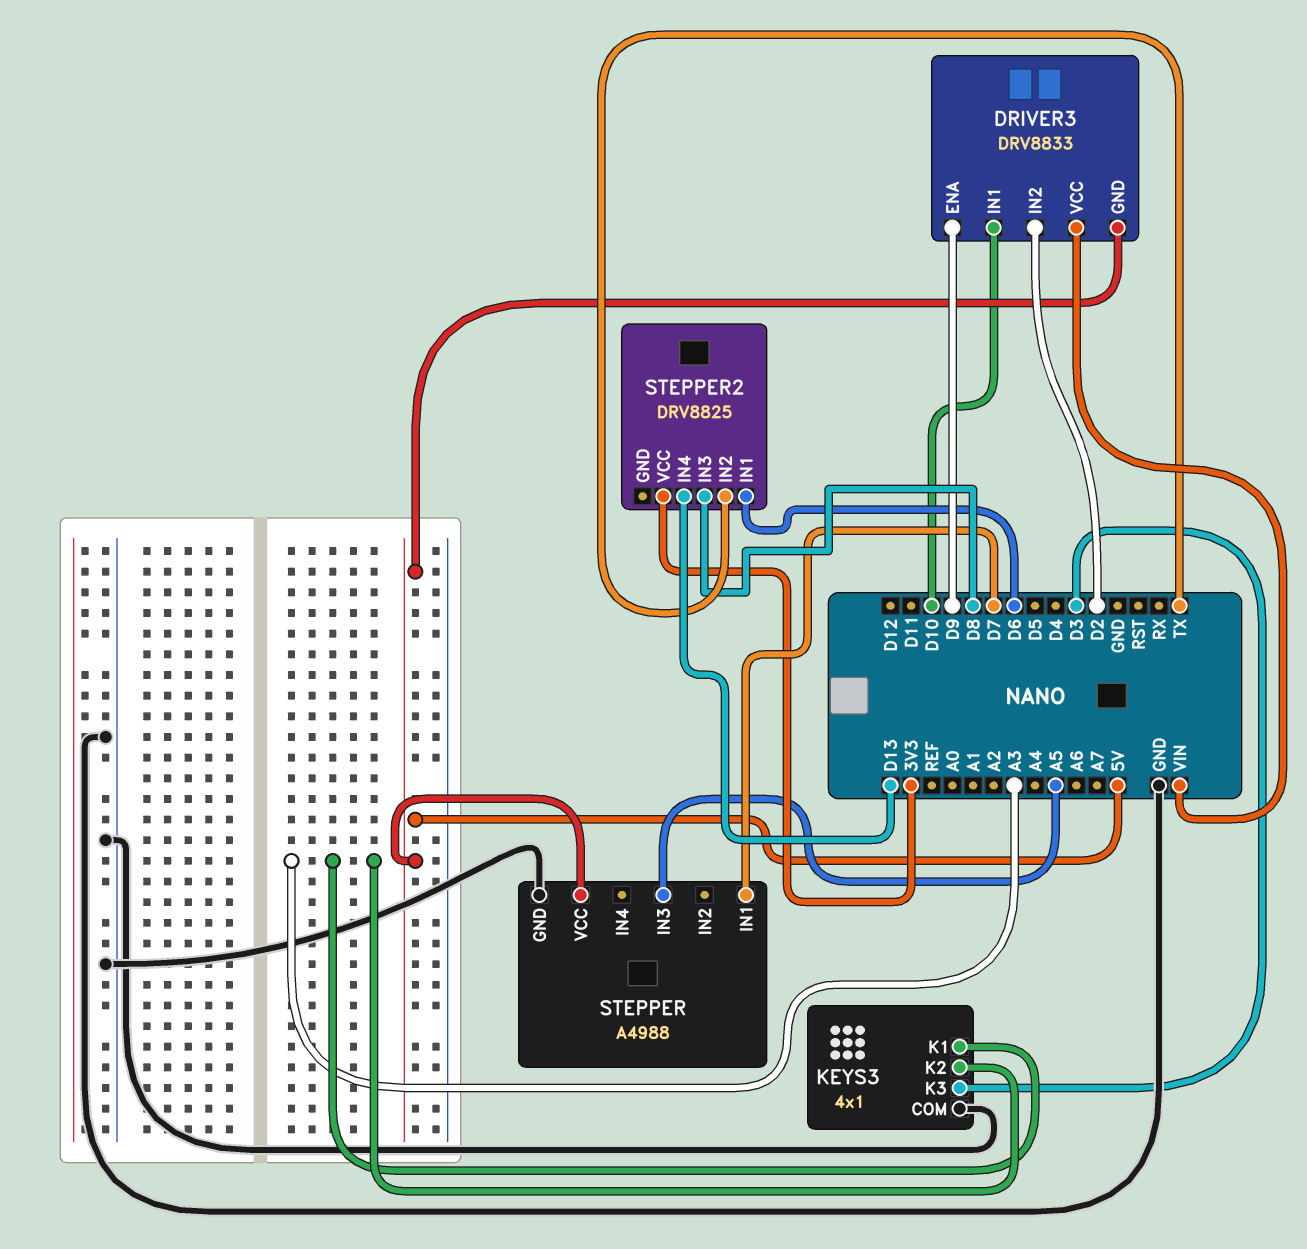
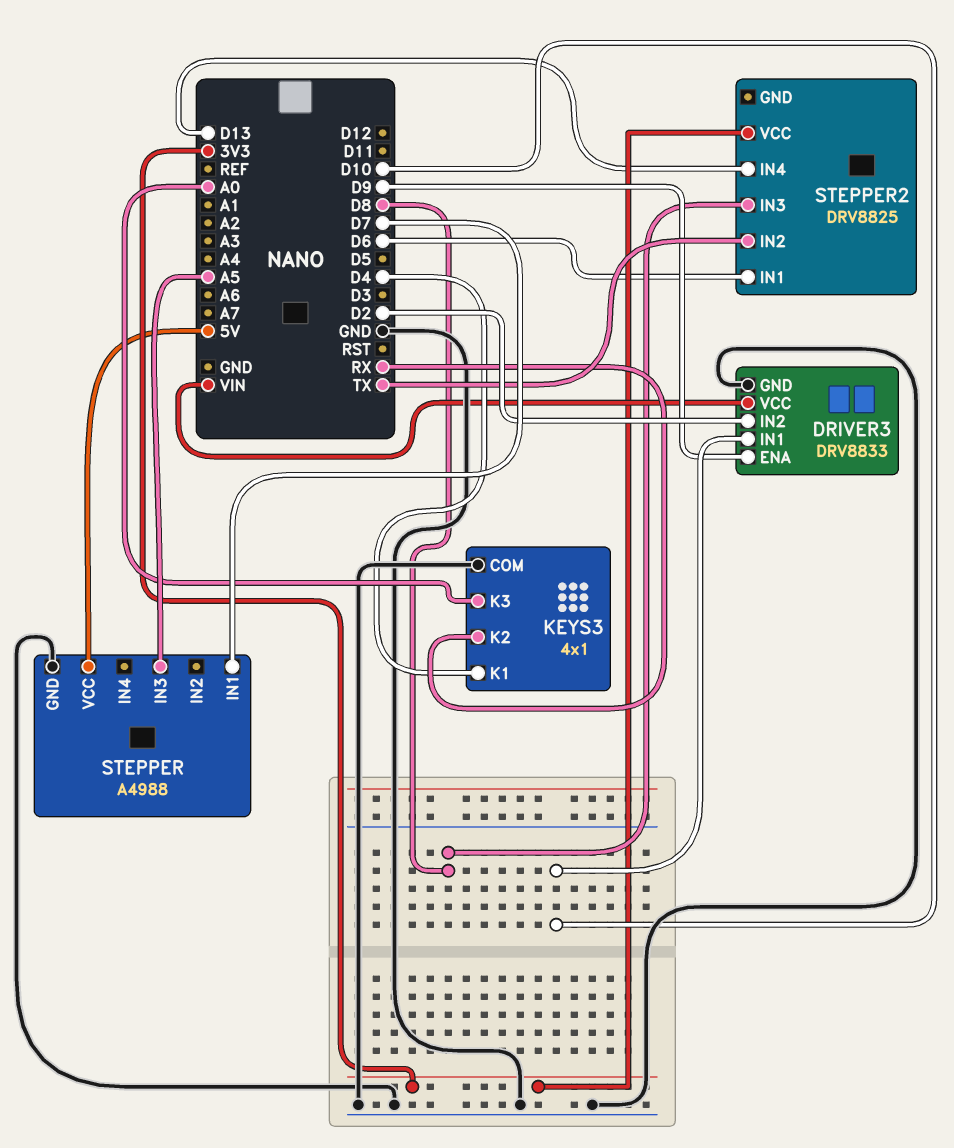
DRIVER3 pin GND: 5V -> GND
KEYS3 pin K1: A3 -> D4
KEYS3 pin K2: A3 -> RX
KEYS3 pin K3: D3 -> A0

